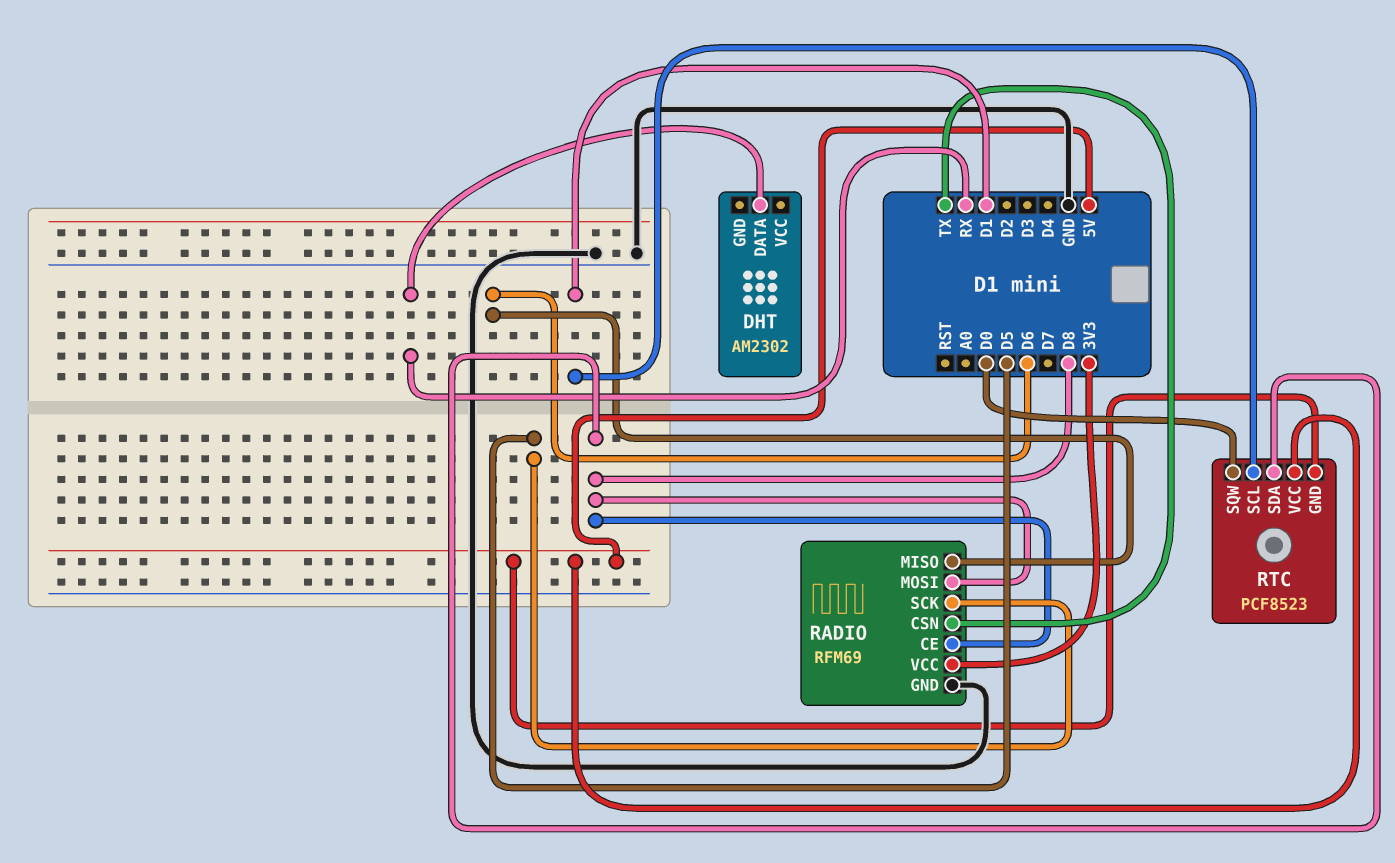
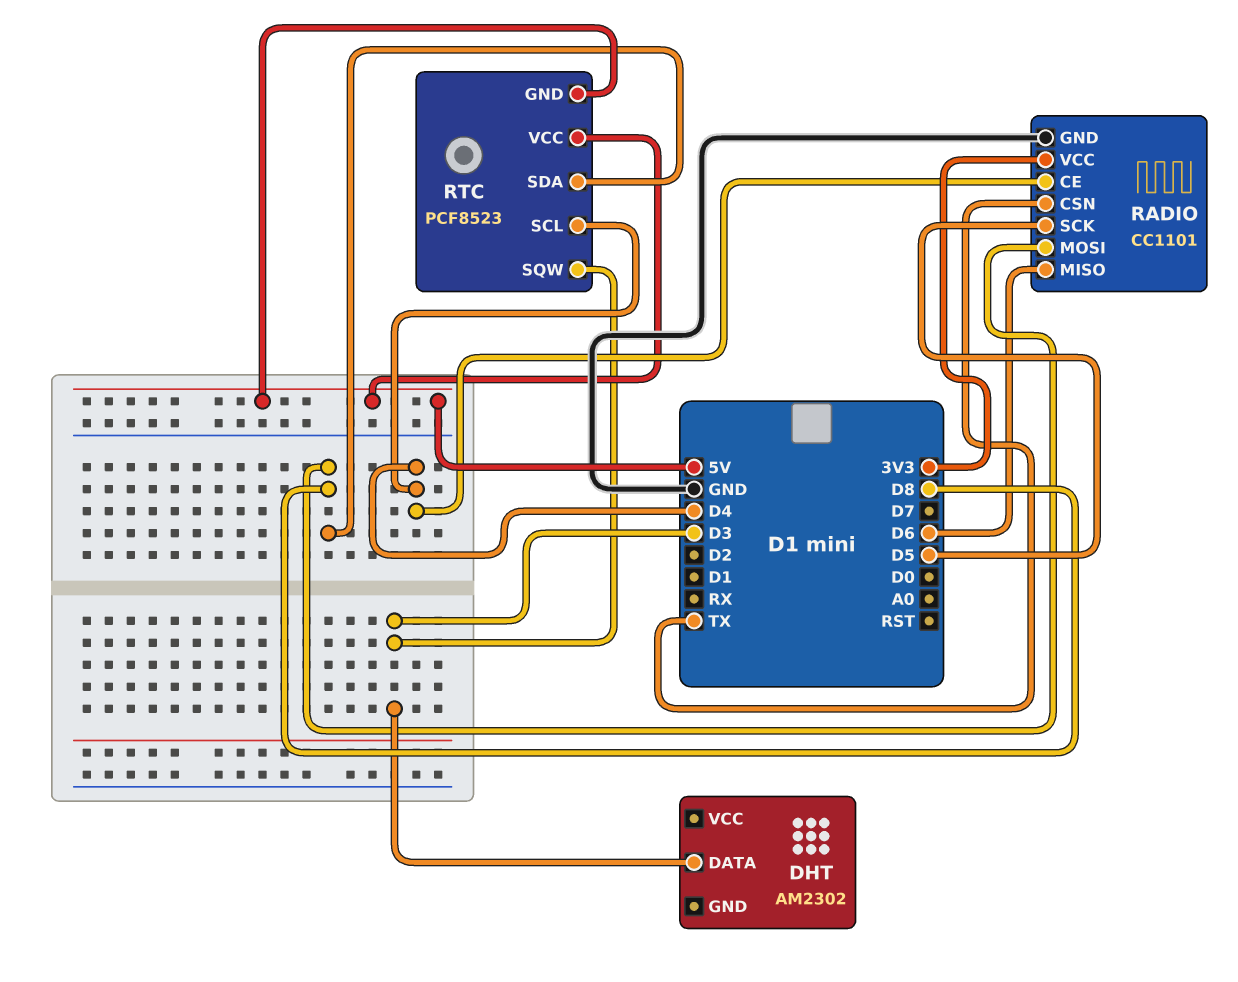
DHT pin DATA: RX -> D3
RADIO: RFM69 -> CC1101
RADIO pin CE: D8 -> D4
RTC pin SCL: D1 -> D4
RTC pin SQW: D0 -> D3

